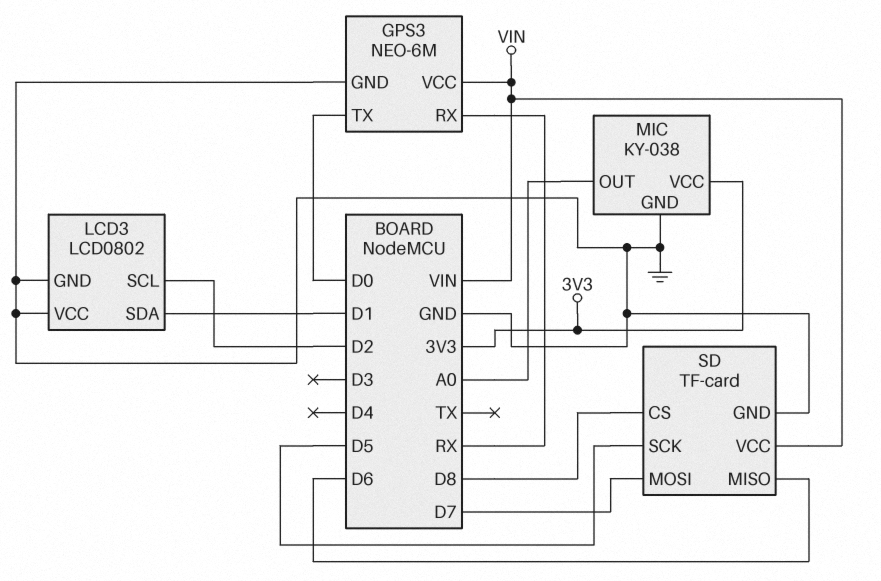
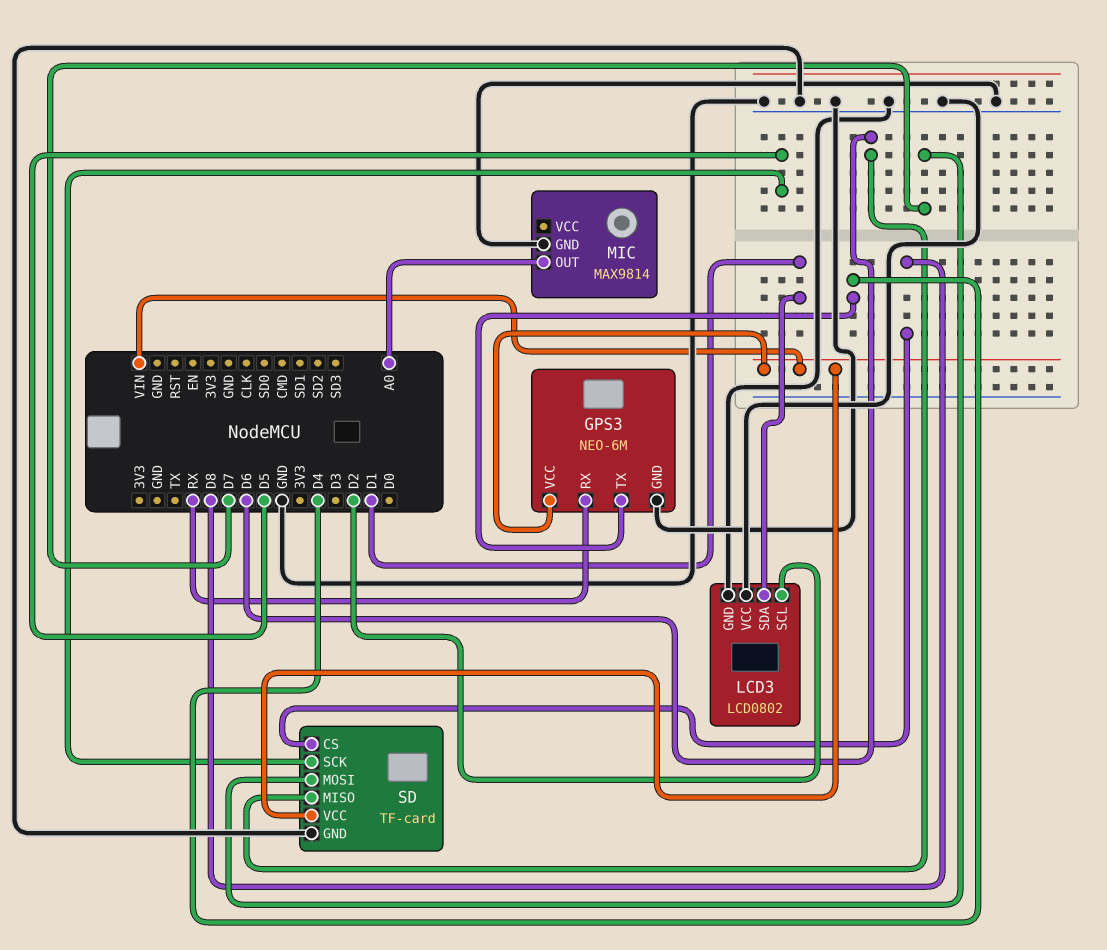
GPS3 pin TX: D0 -> D4
MIC: KY-038 -> MAX9814
MIC pin VCC: 3V3 -> none

